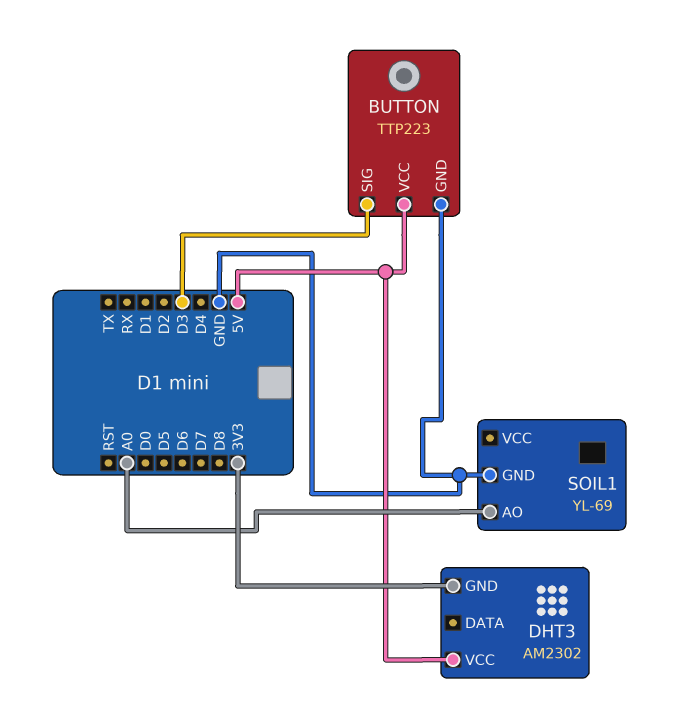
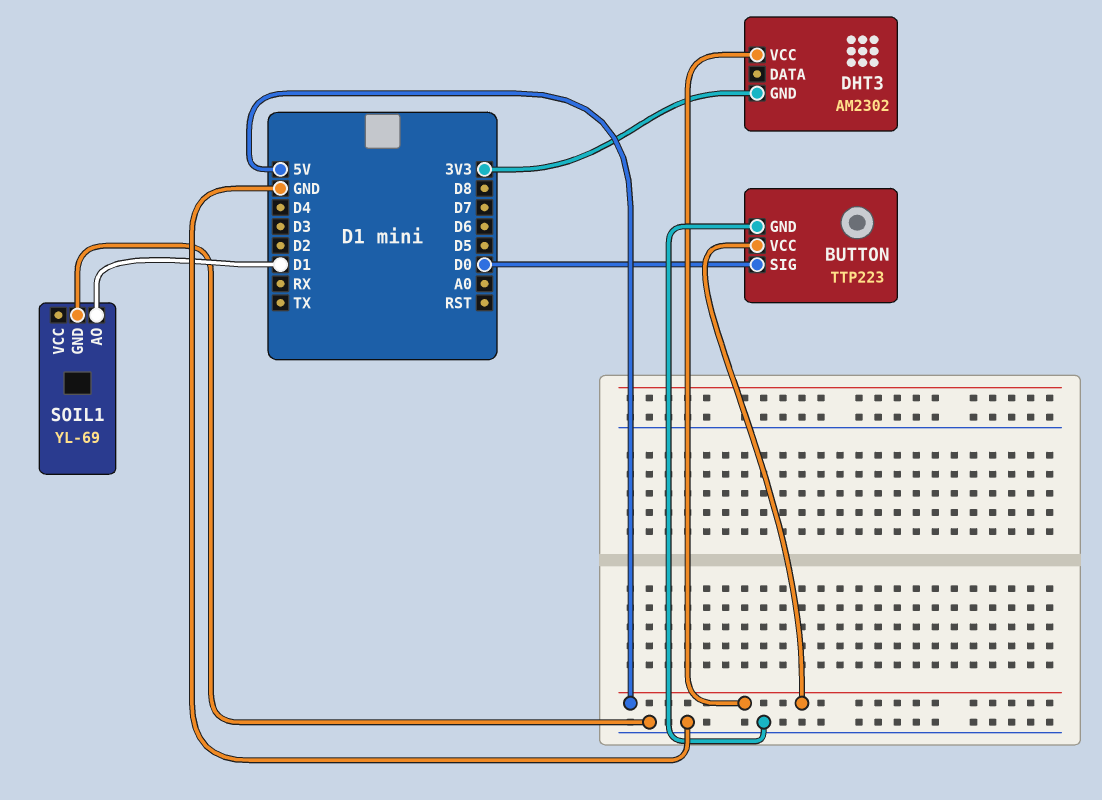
BUTTON pin SIG: D3 -> D0
SOIL1 pin AO: A0 -> D1

